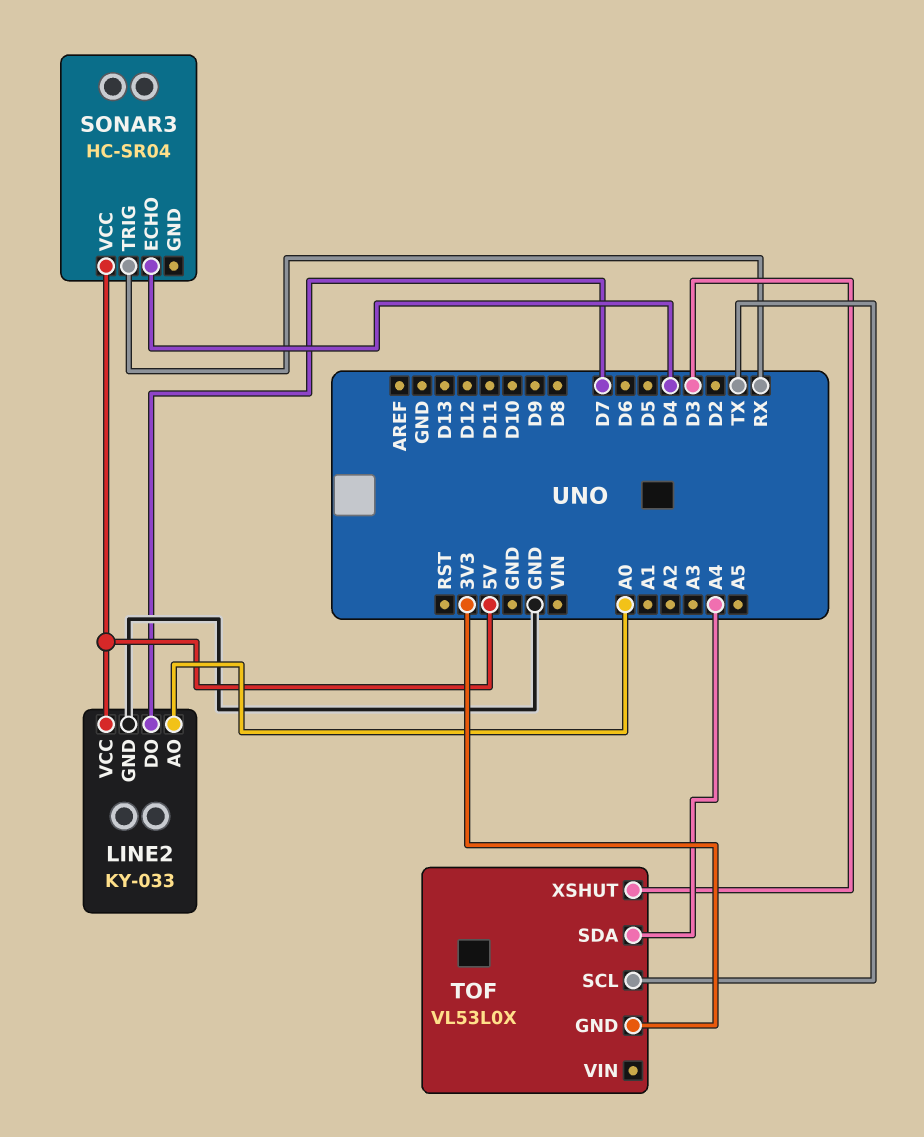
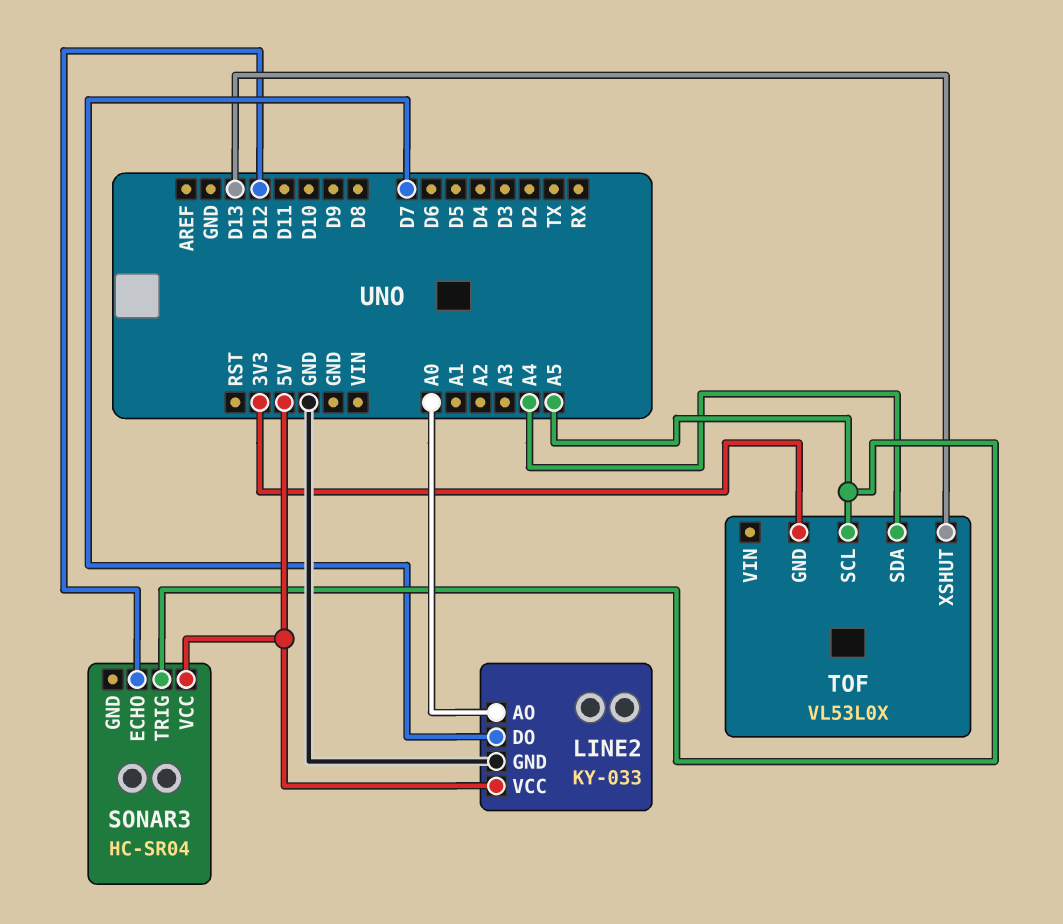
SONAR3 pin ECHO: D4 -> D12
SONAR3 pin TRIG: RX -> A5
TOF pin SCL: TX -> A5
TOF pin XSHUT: D3 -> D13

